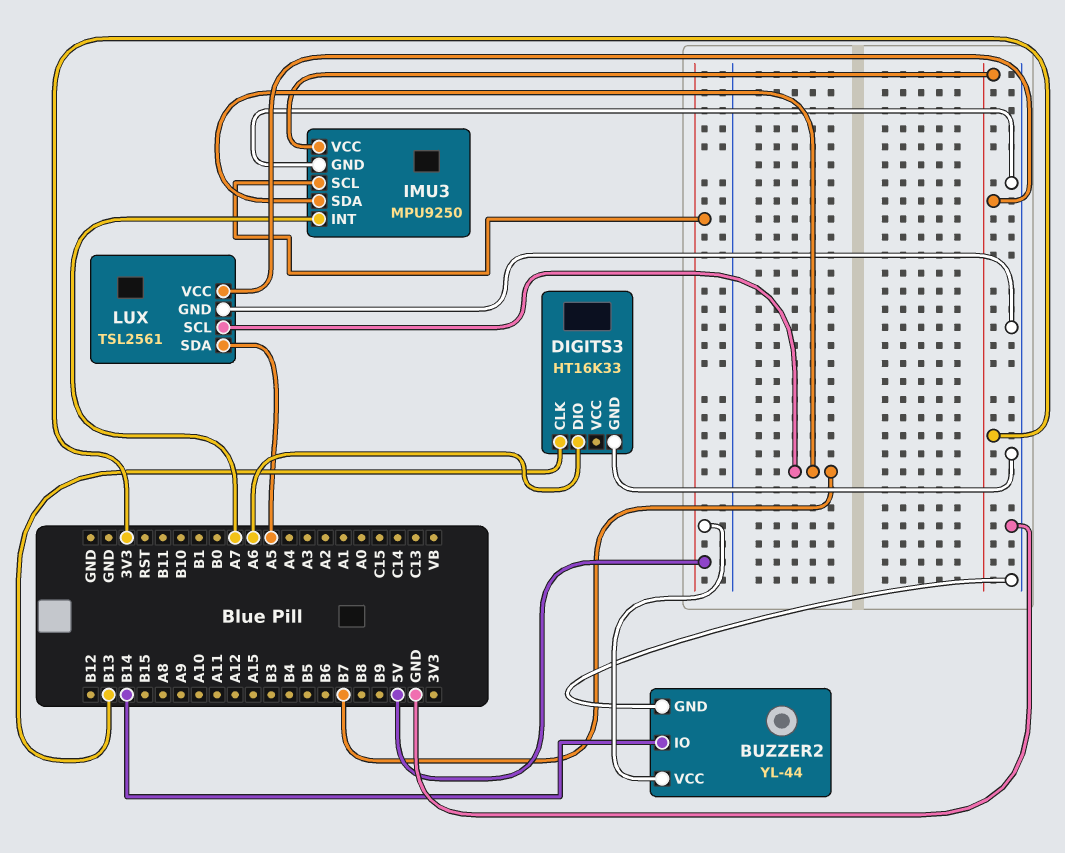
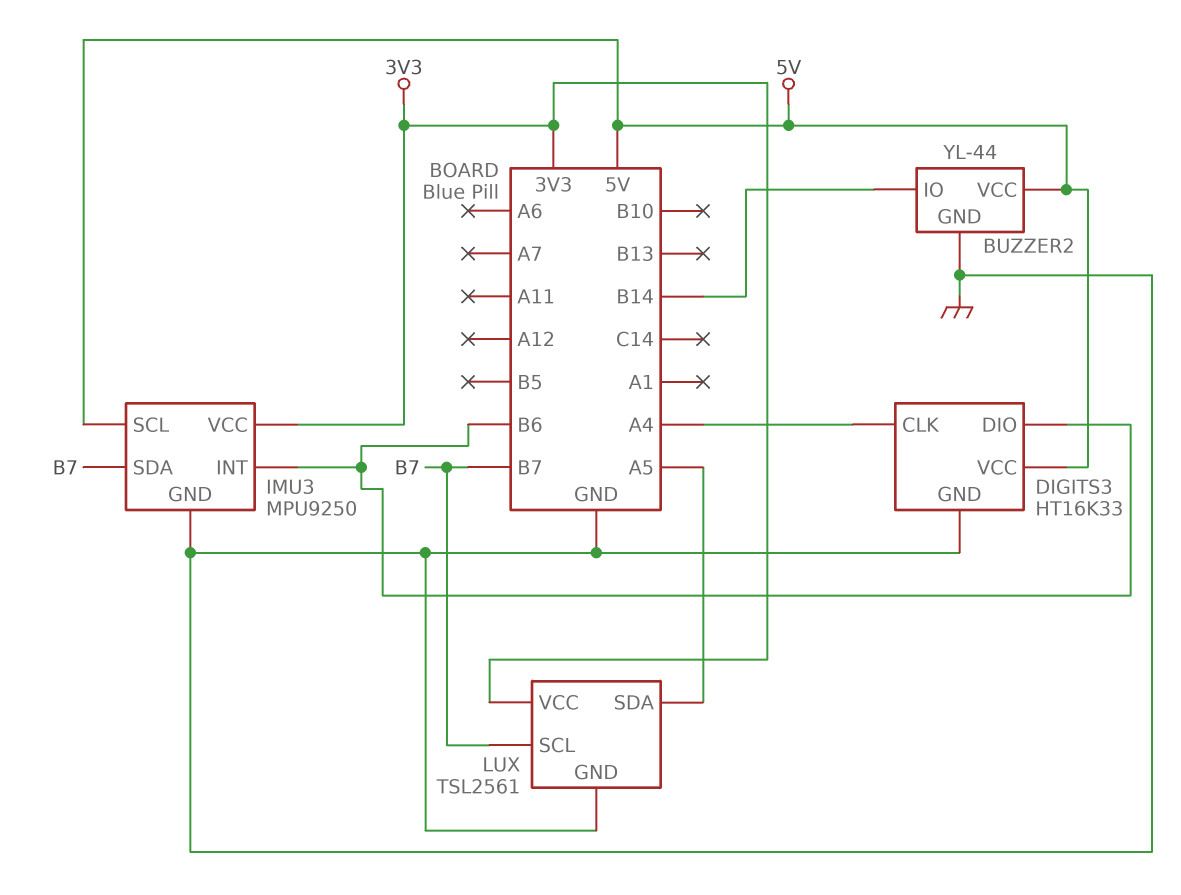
DIGITS3 pin CLK: B13 -> A4
DIGITS3 pin DIO: A6 -> B6
DIGITS3 pin VCC: none -> 5V
IMU3 pin INT: A7 -> B6

